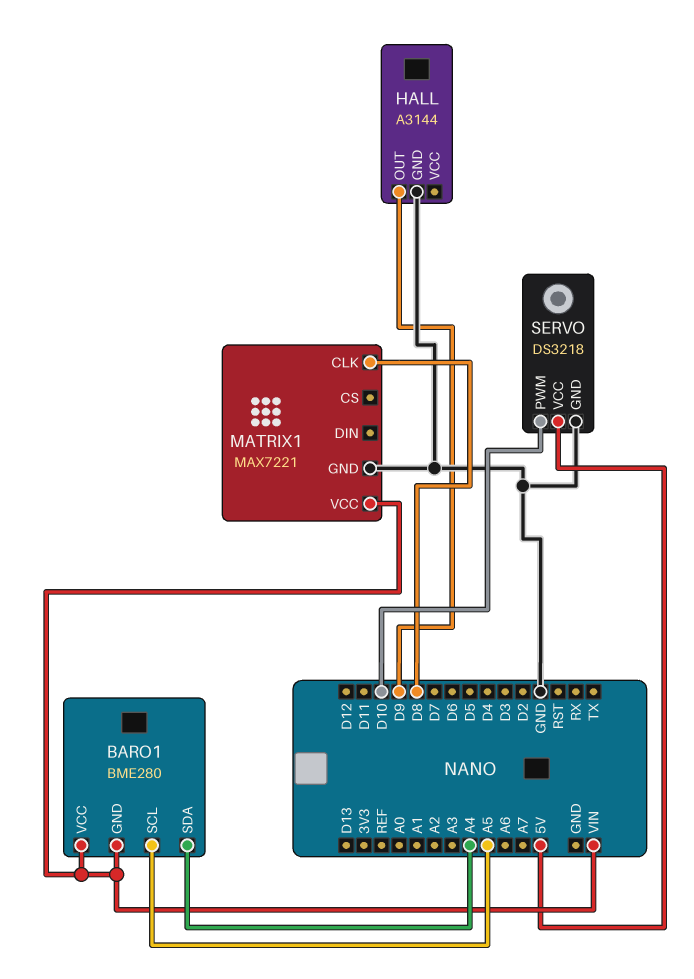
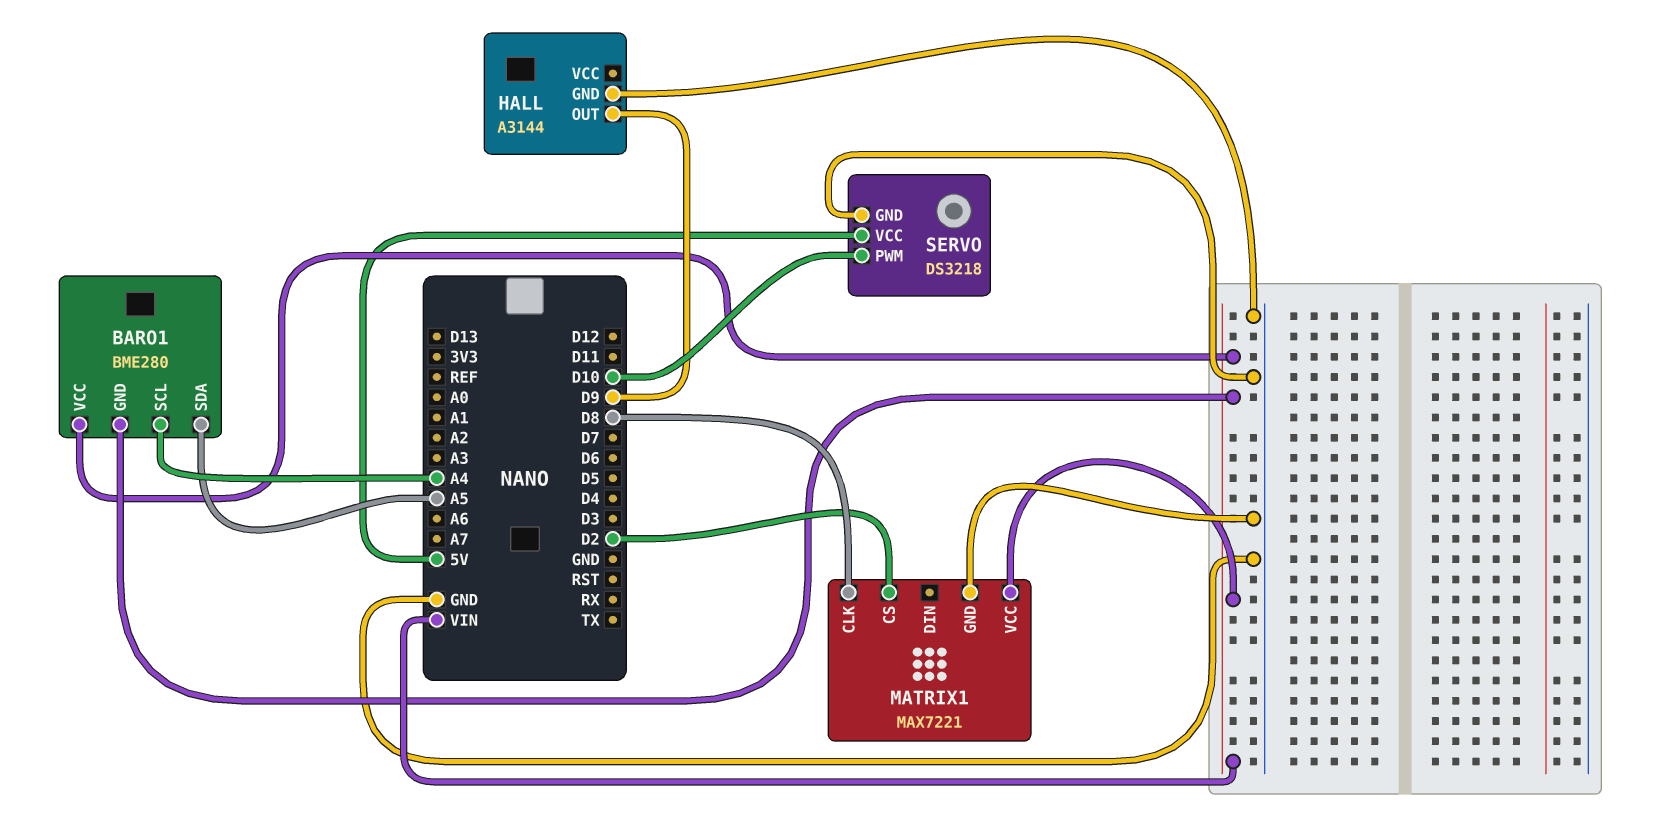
BARO1 pin SCL: A5 -> A4
BARO1 pin SDA: A4 -> A5
MATRIX1 pin CS: none -> D2

